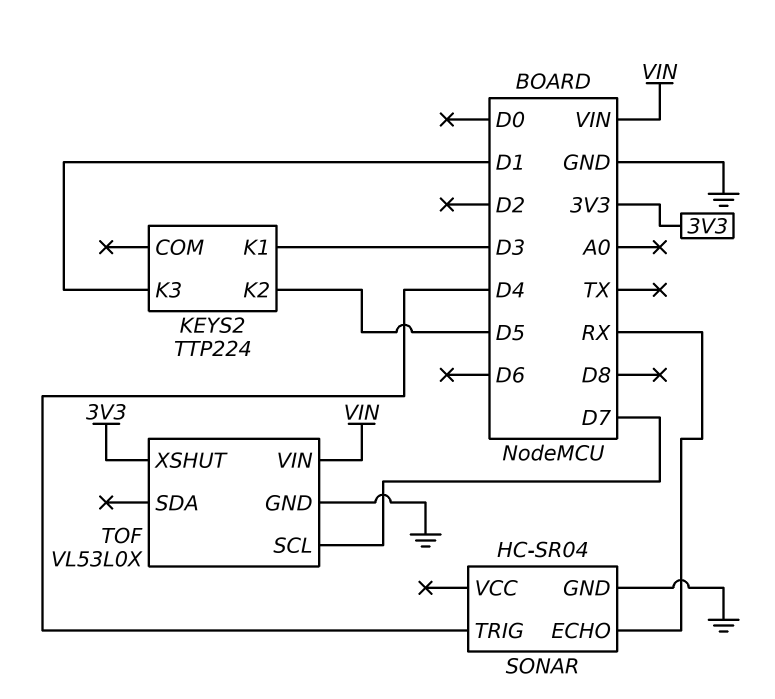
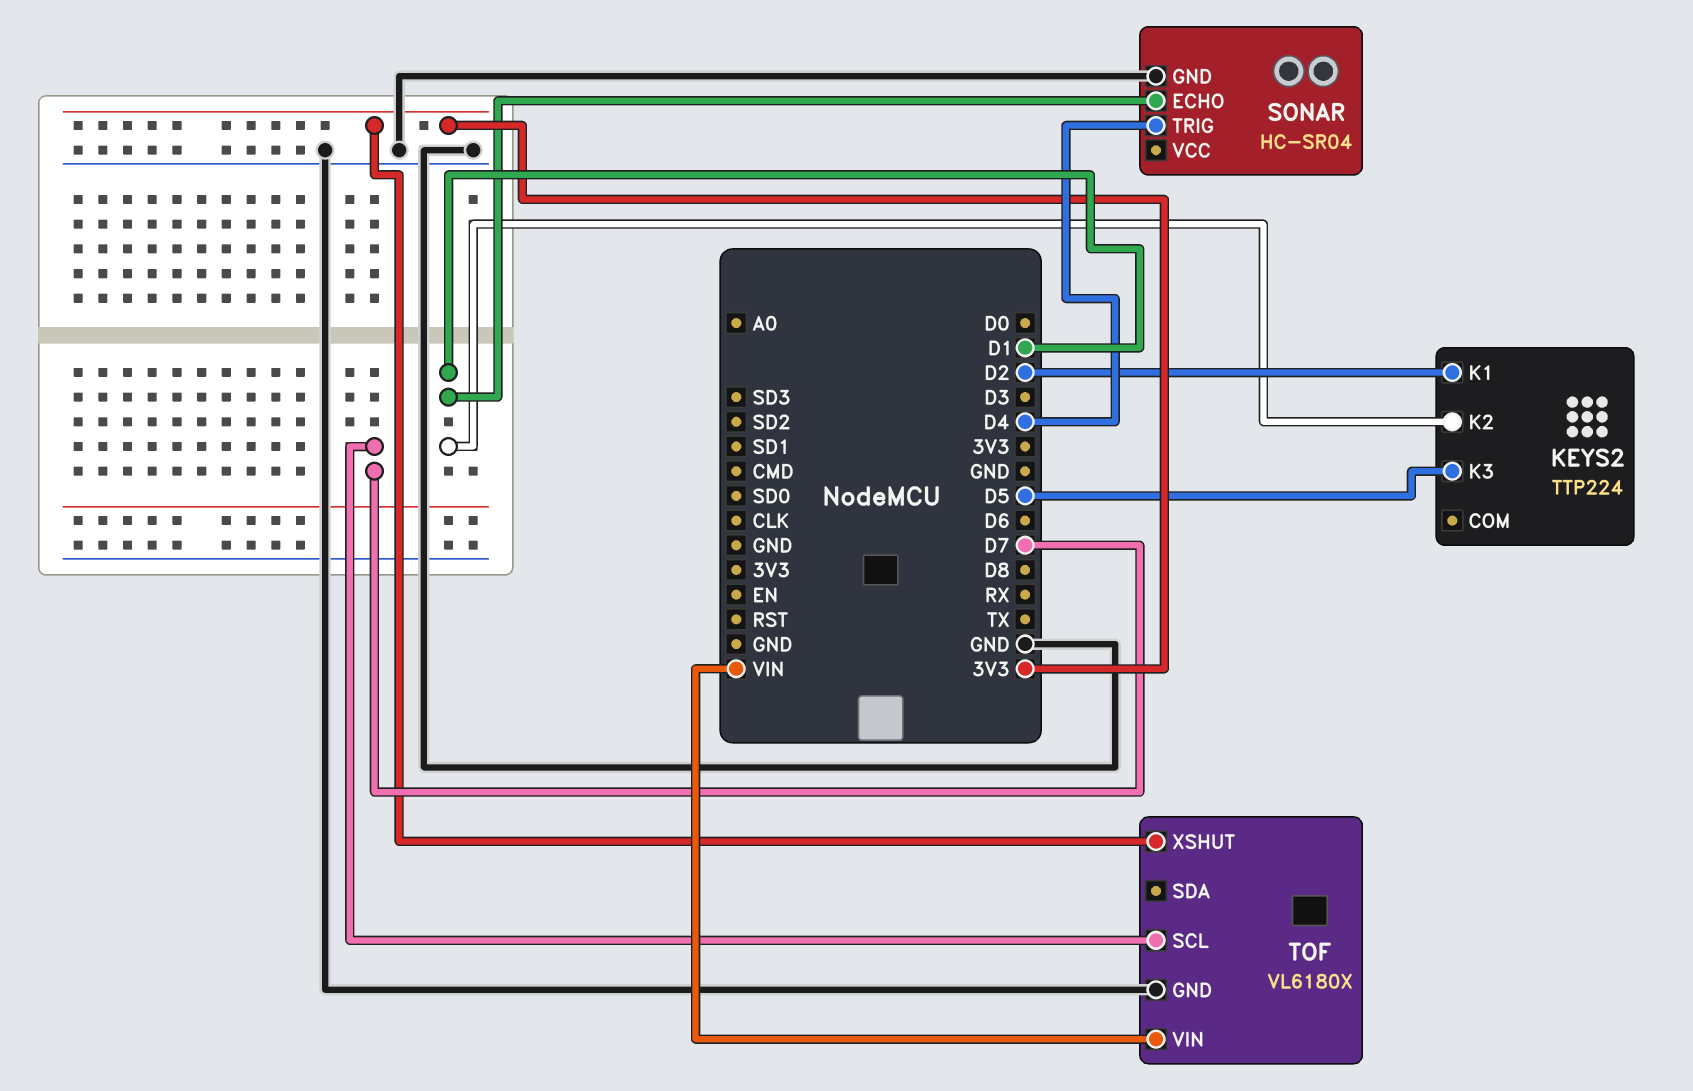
KEYS2 pin K1: D3 -> D2
KEYS2 pin K2: D5 -> D1
KEYS2 pin K3: D1 -> D5
SONAR pin ECHO: RX -> D1
TOF: VL53L0X -> VL6180X

